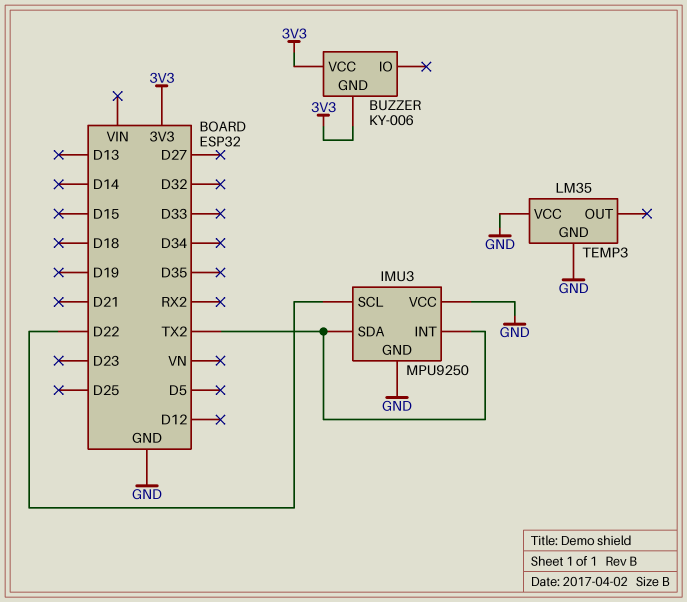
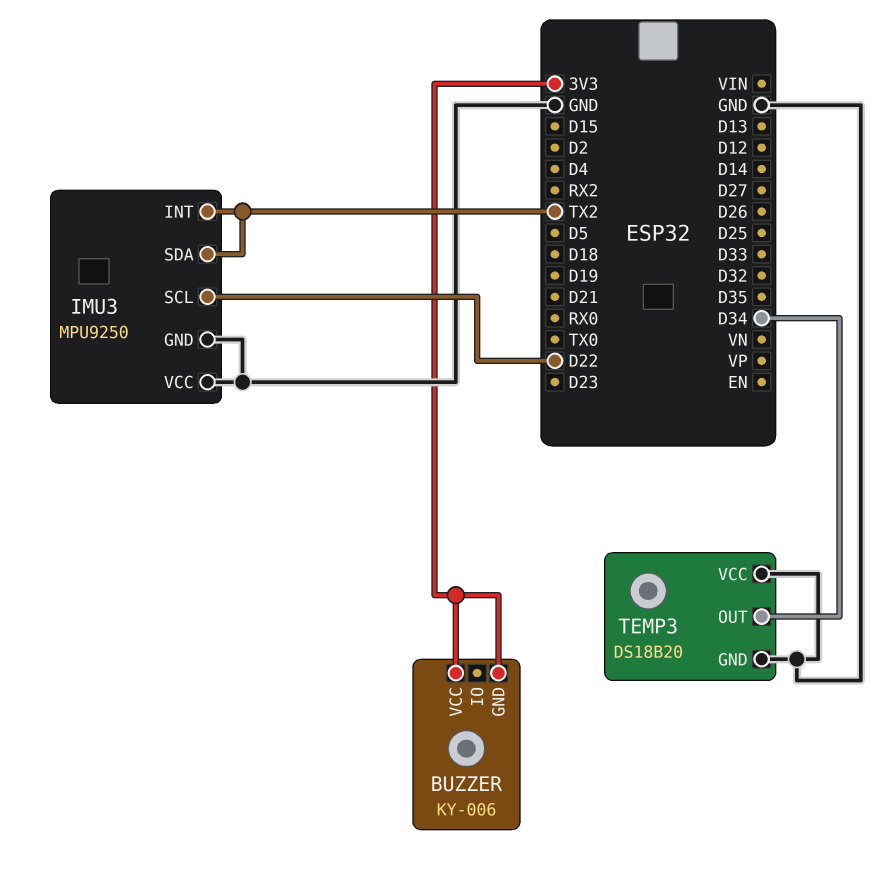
TEMP3: LM35 -> DS18B20
TEMP3 pin OUT: none -> D34

